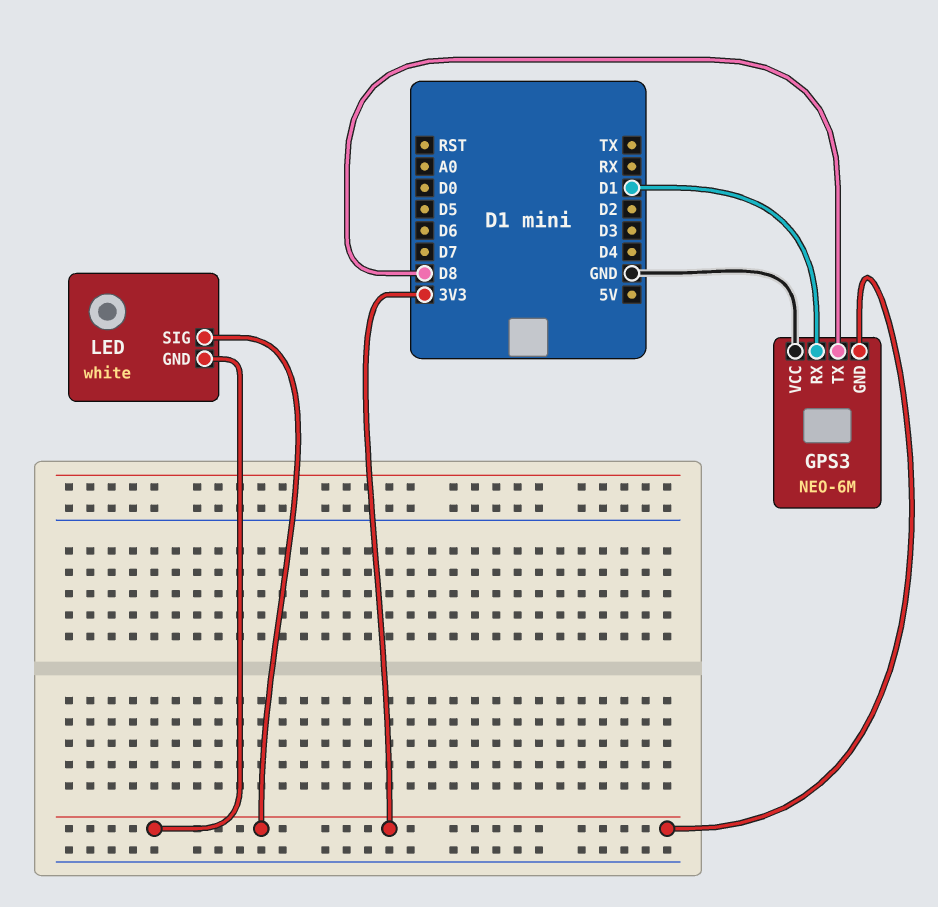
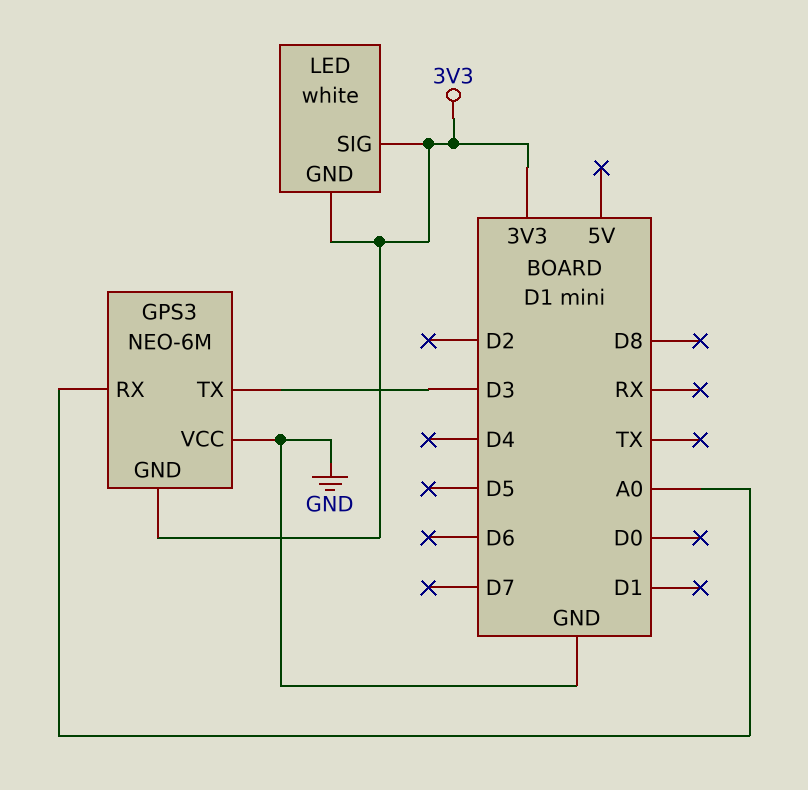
GPS3 pin RX: D1 -> A0
GPS3 pin TX: D8 -> D3

